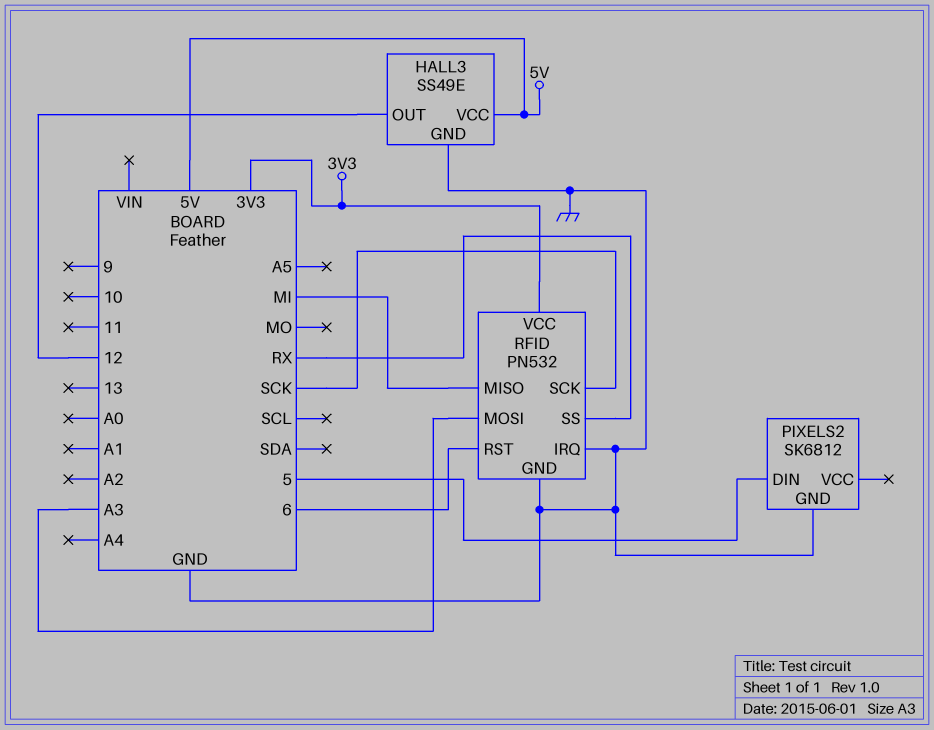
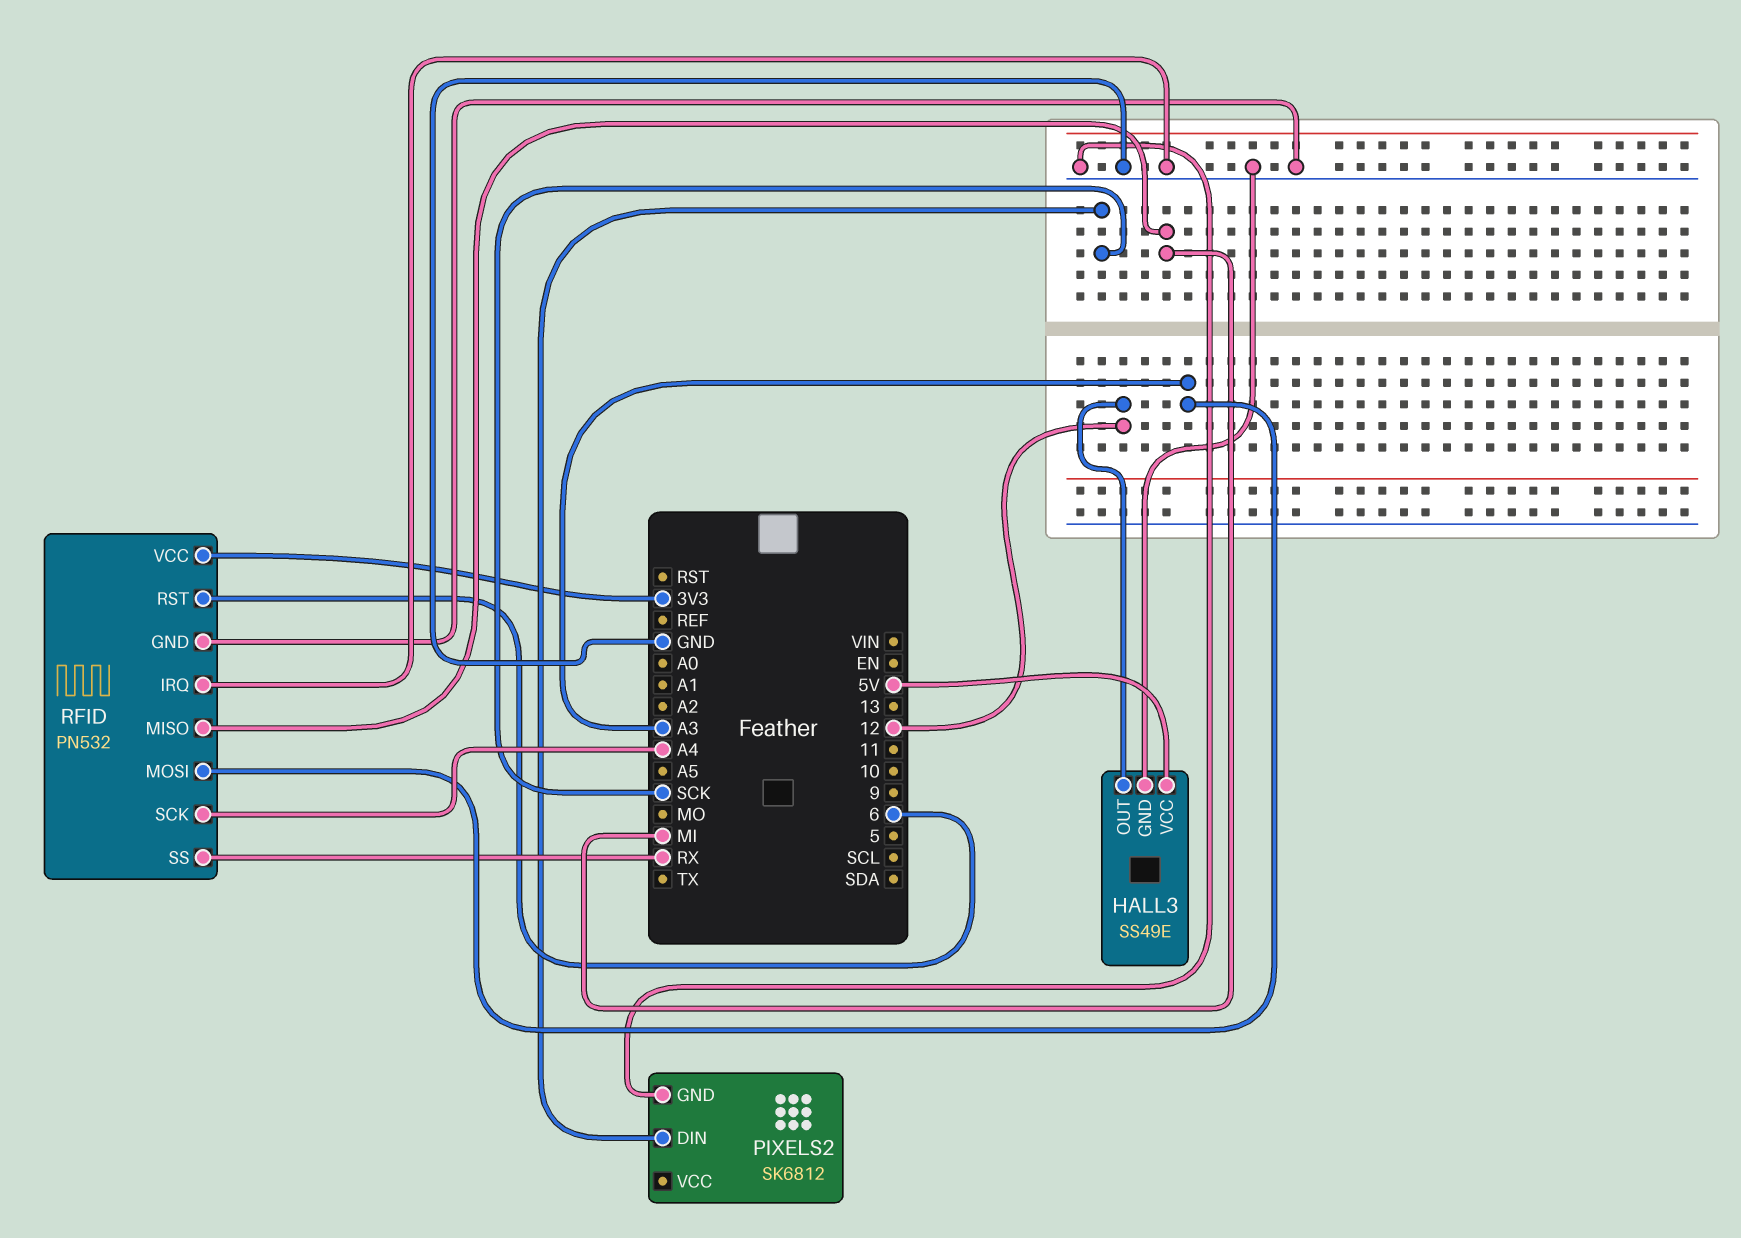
PIXELS2 pin DIN: 5 -> SCK
RFID pin SCK: SCK -> A4

